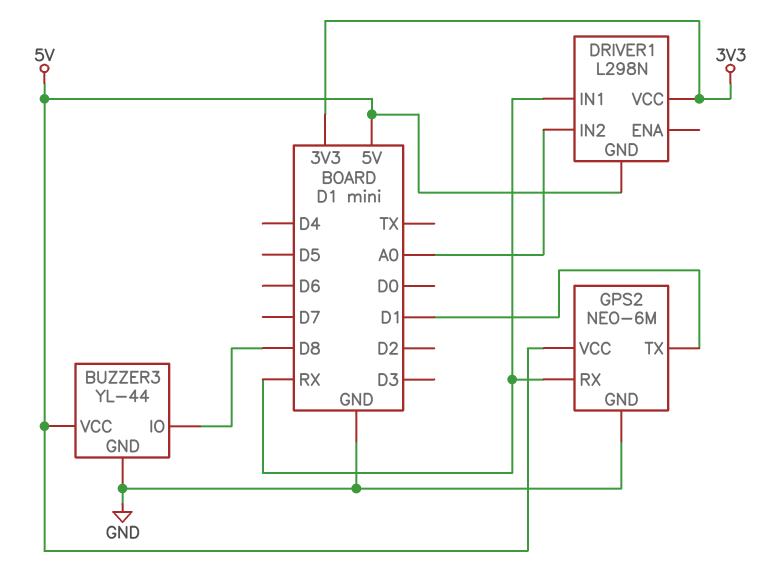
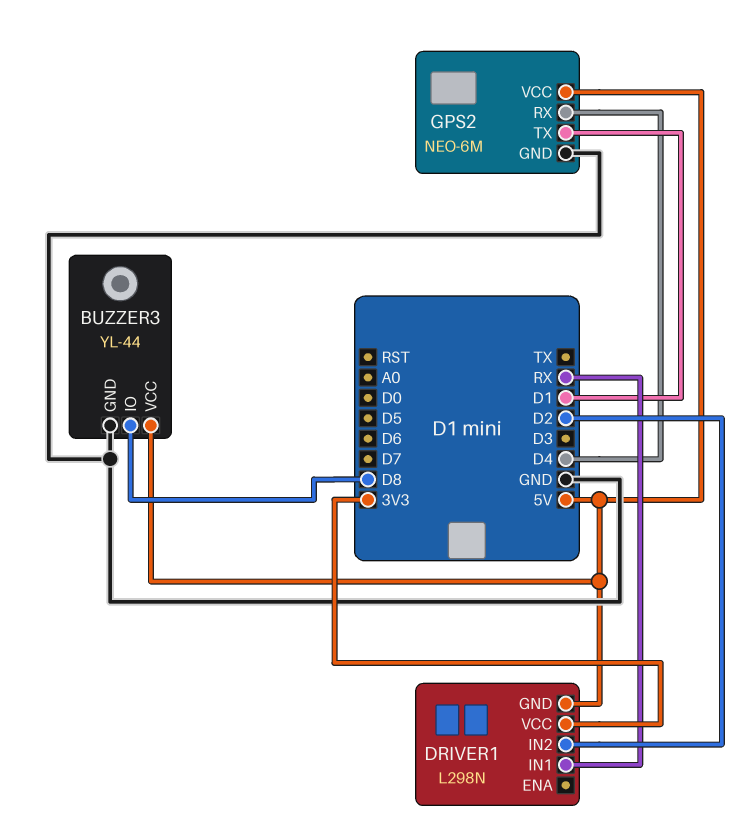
DRIVER1 pin IN2: A0 -> D2
GPS2 pin RX: RX -> D4

